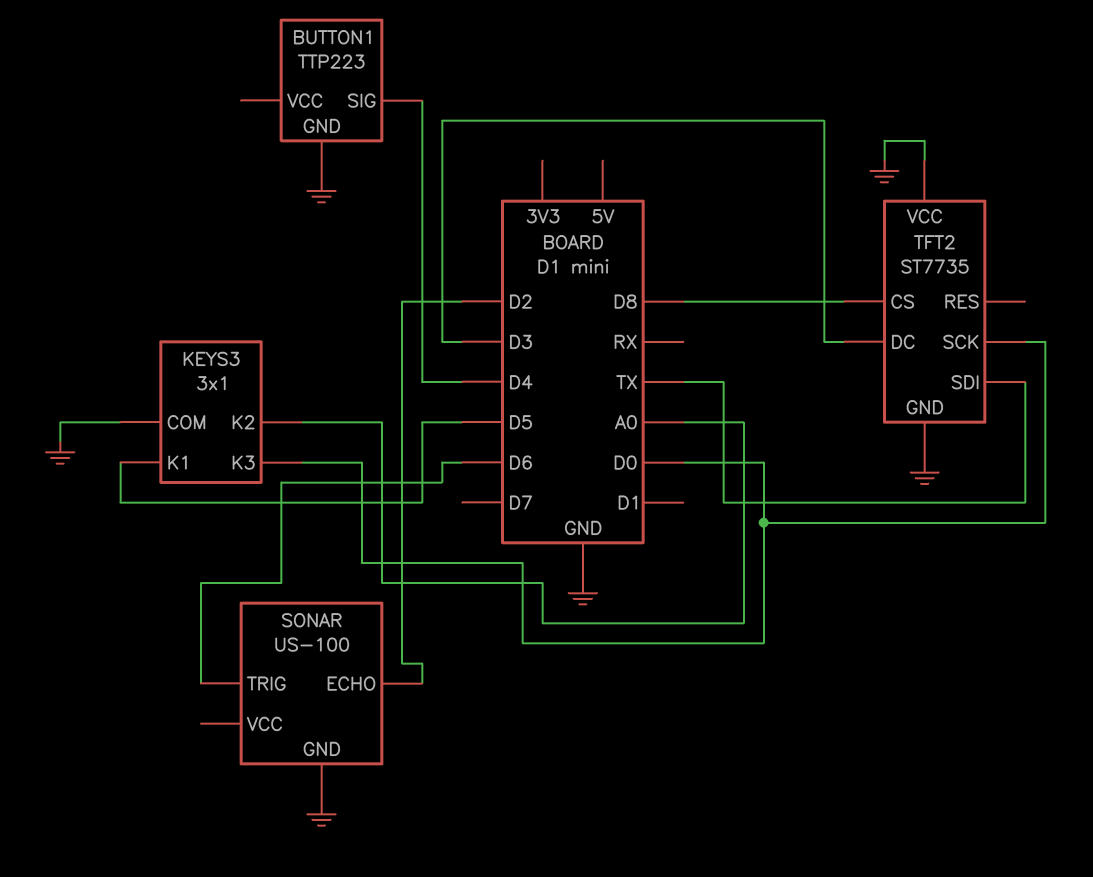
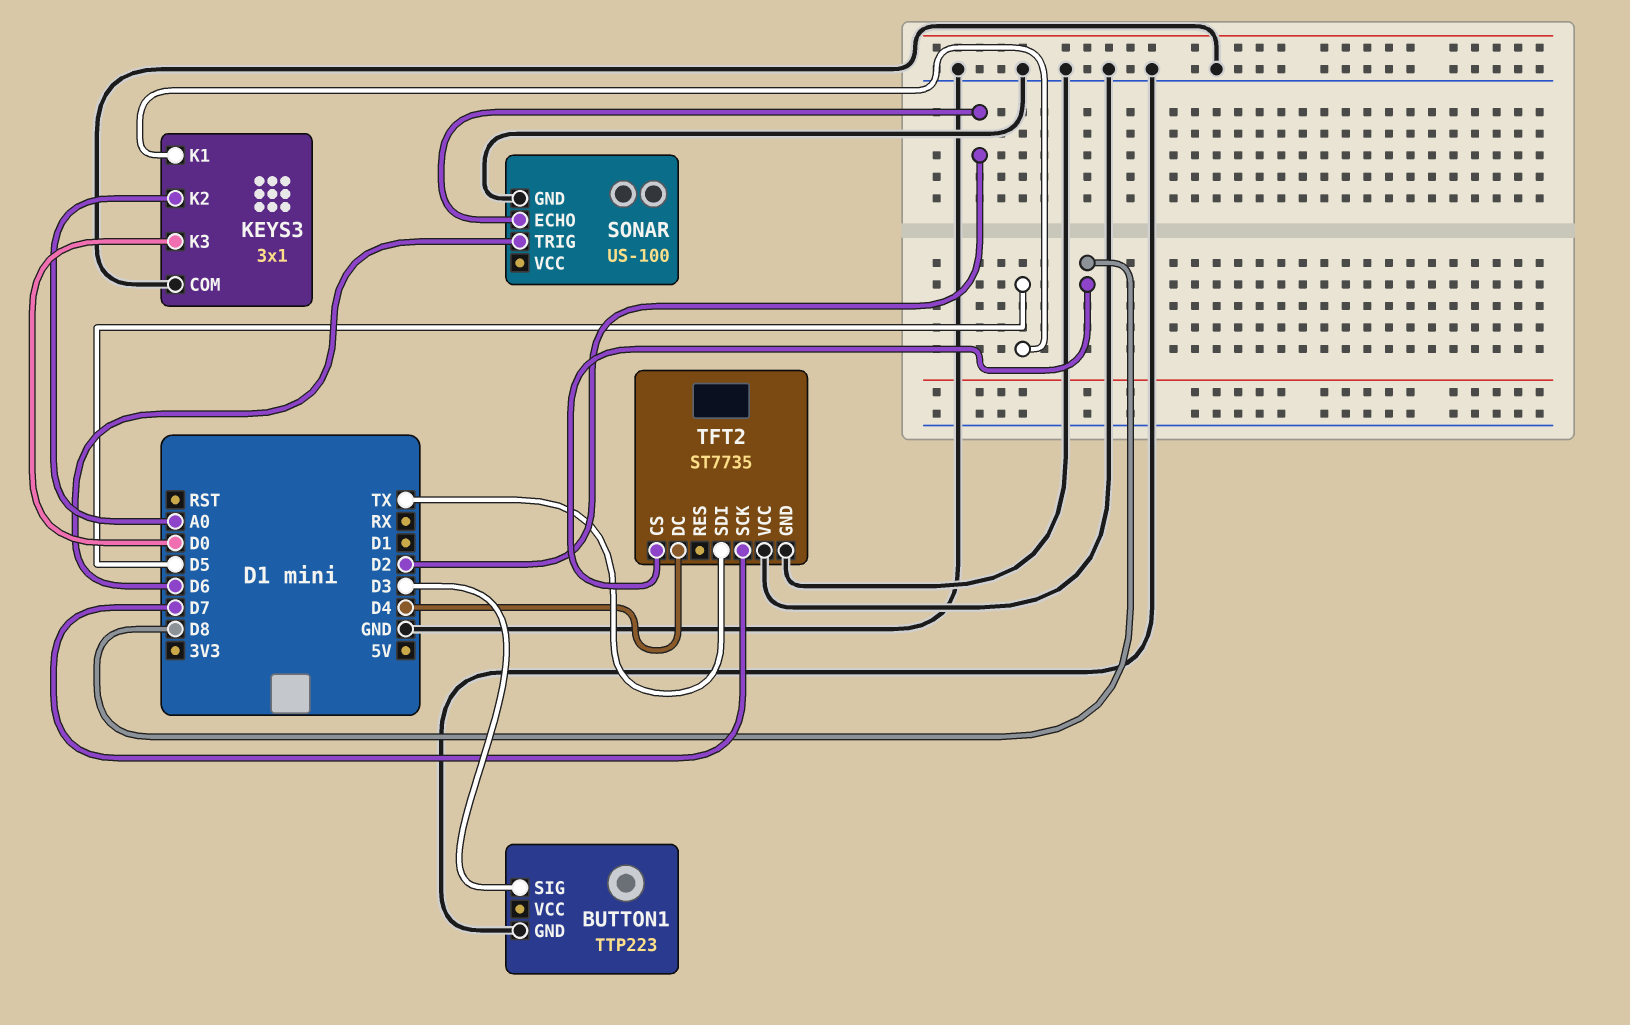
BUTTON1 pin SIG: D4 -> D3
TFT2 pin DC: D3 -> D4
TFT2 pin SCK: D0 -> D7

